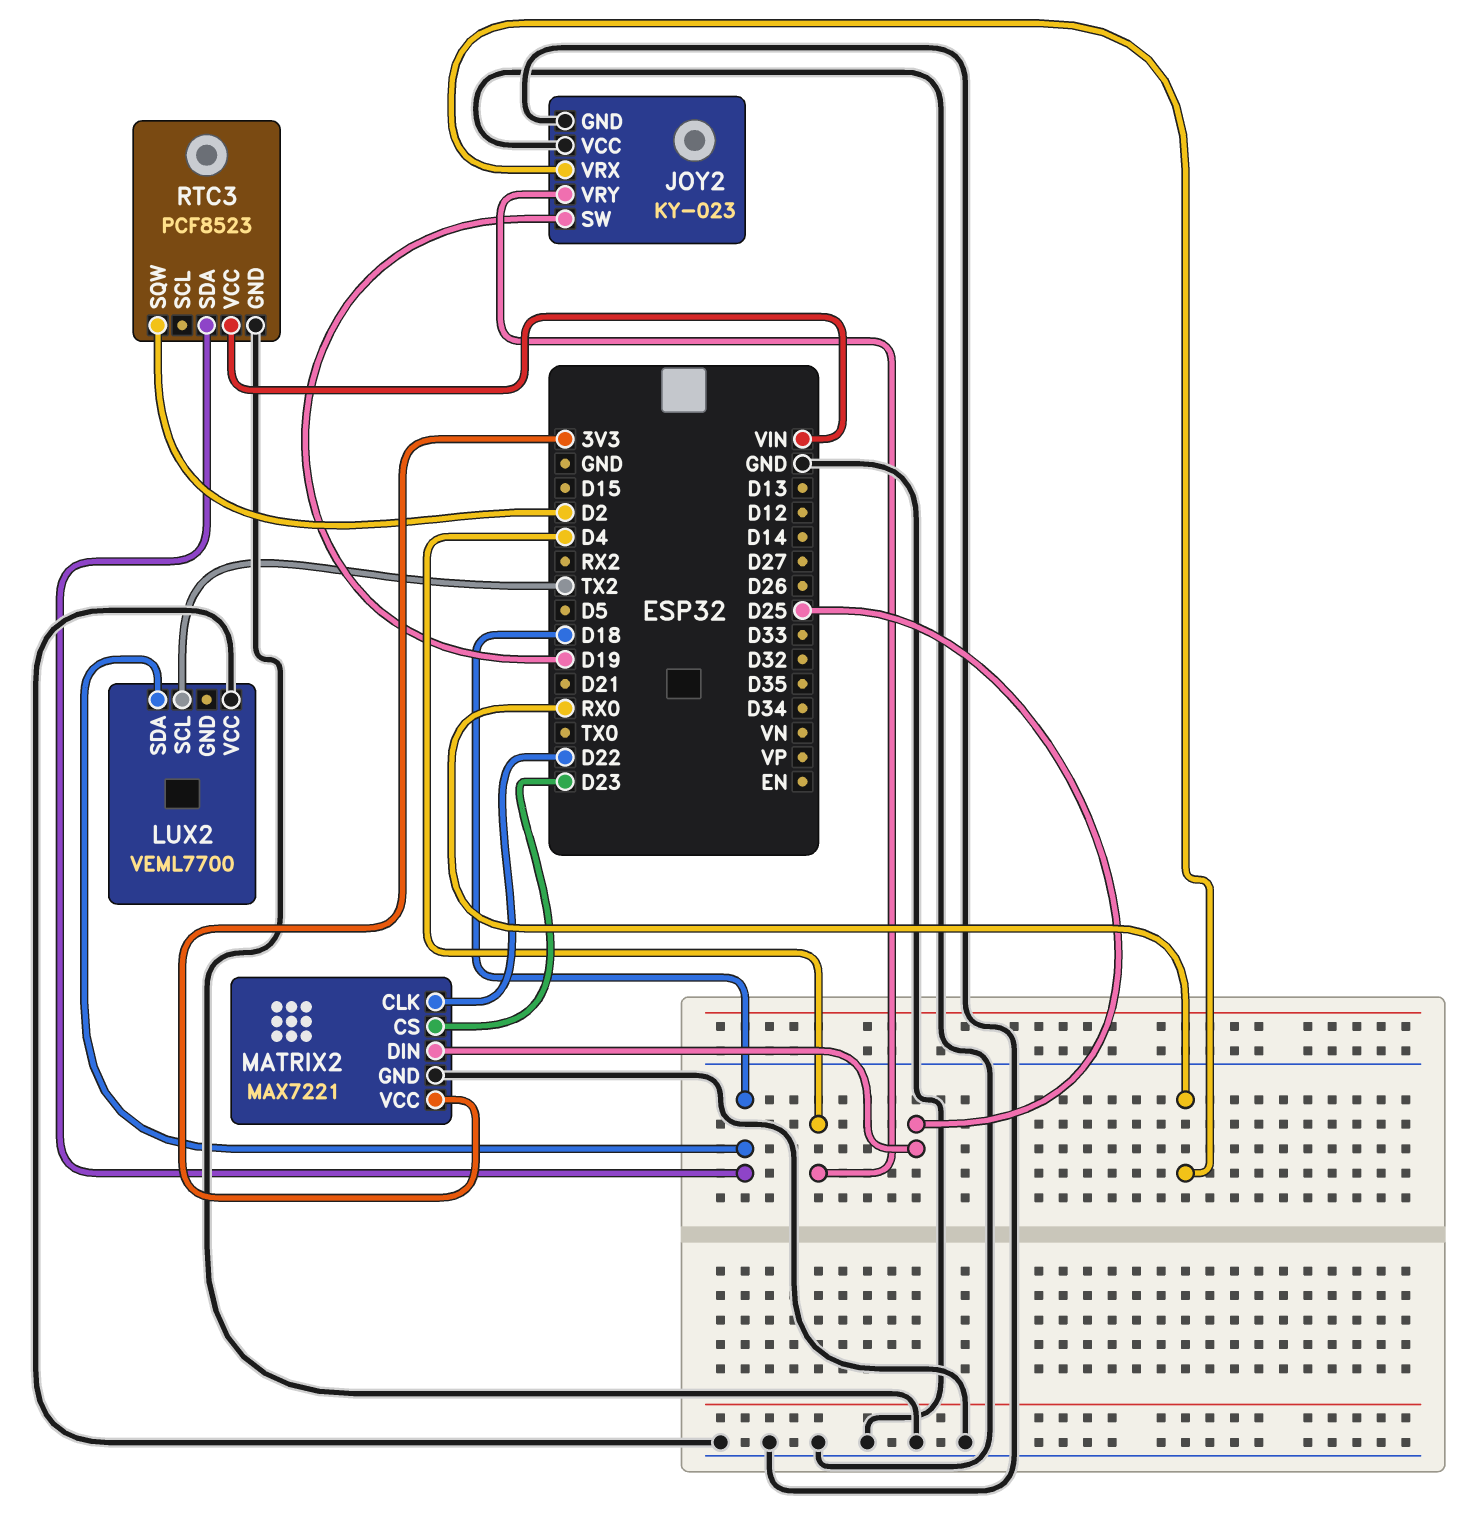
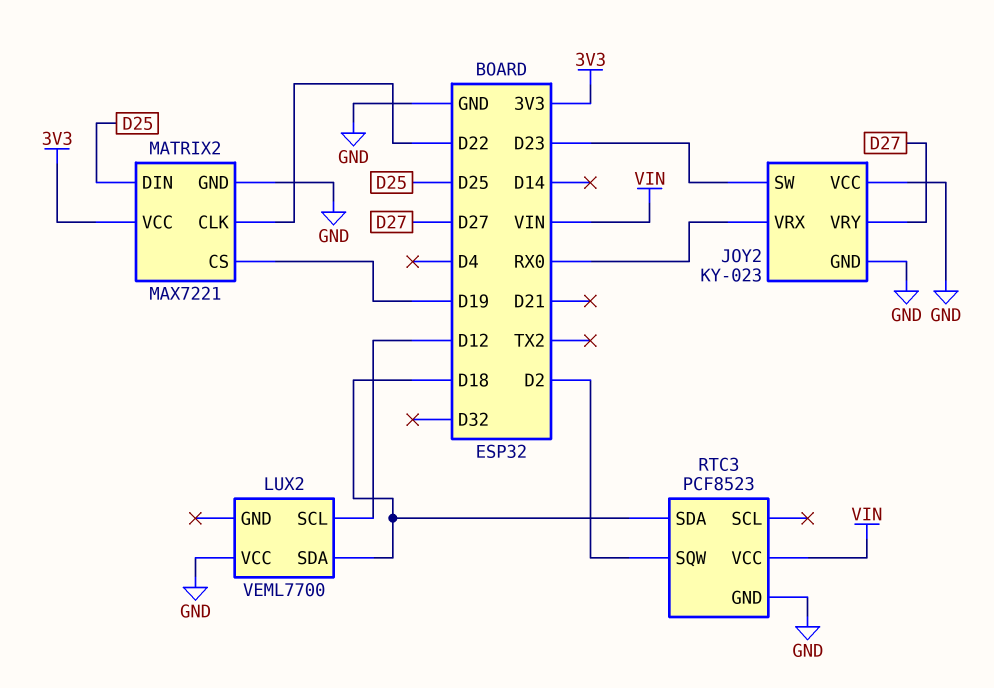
JOY2 pin SW: D19 -> D23
JOY2 pin VRY: D4 -> D27
LUX2 pin SCL: TX2 -> D12
MATRIX2 pin CS: D23 -> D19

